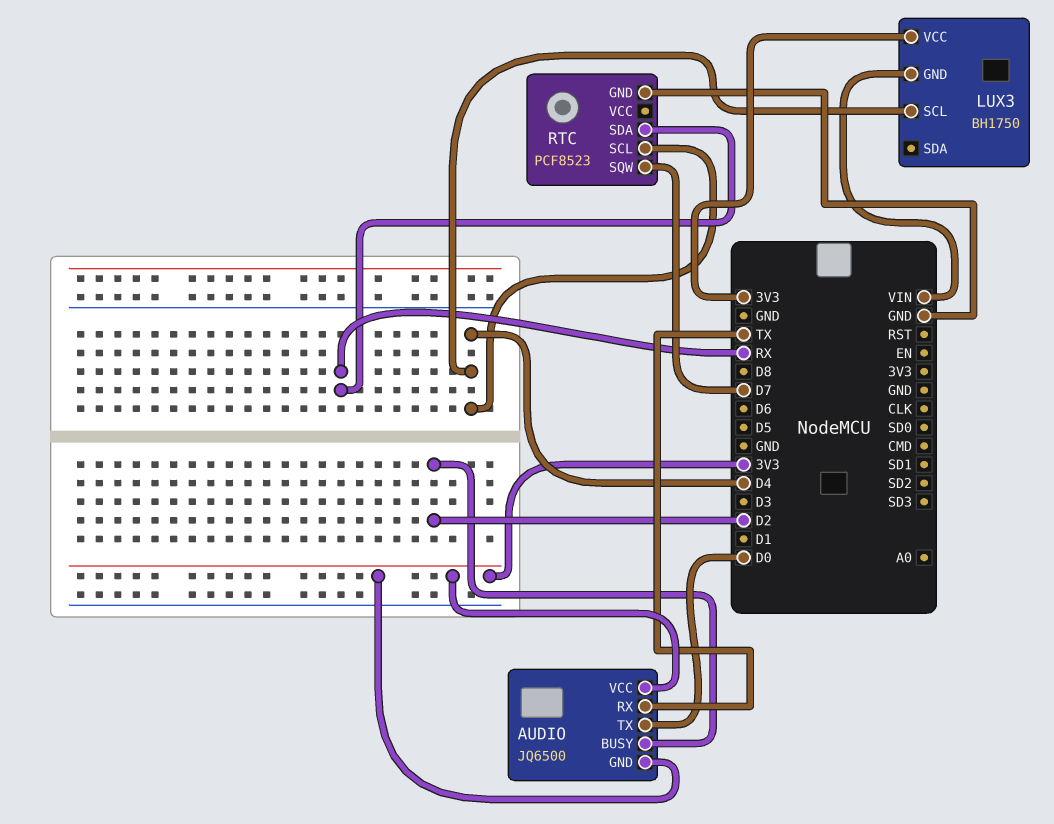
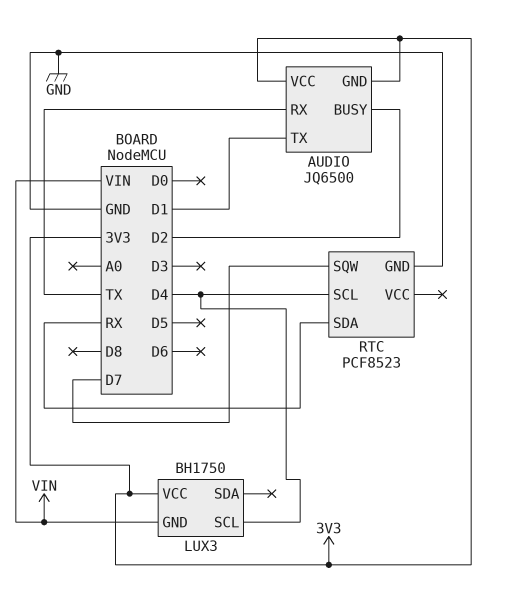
AUDIO pin TX: D0 -> D1

